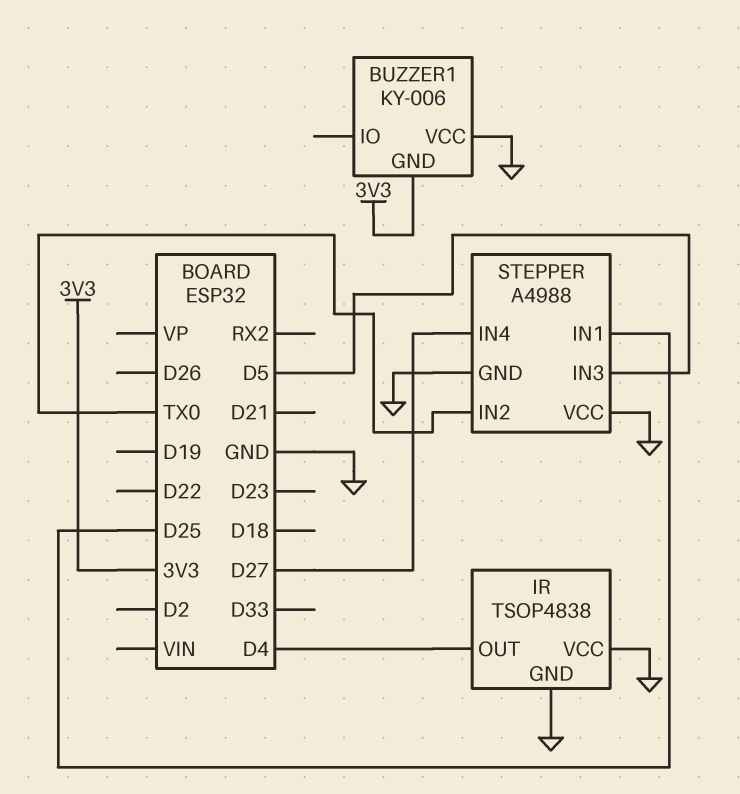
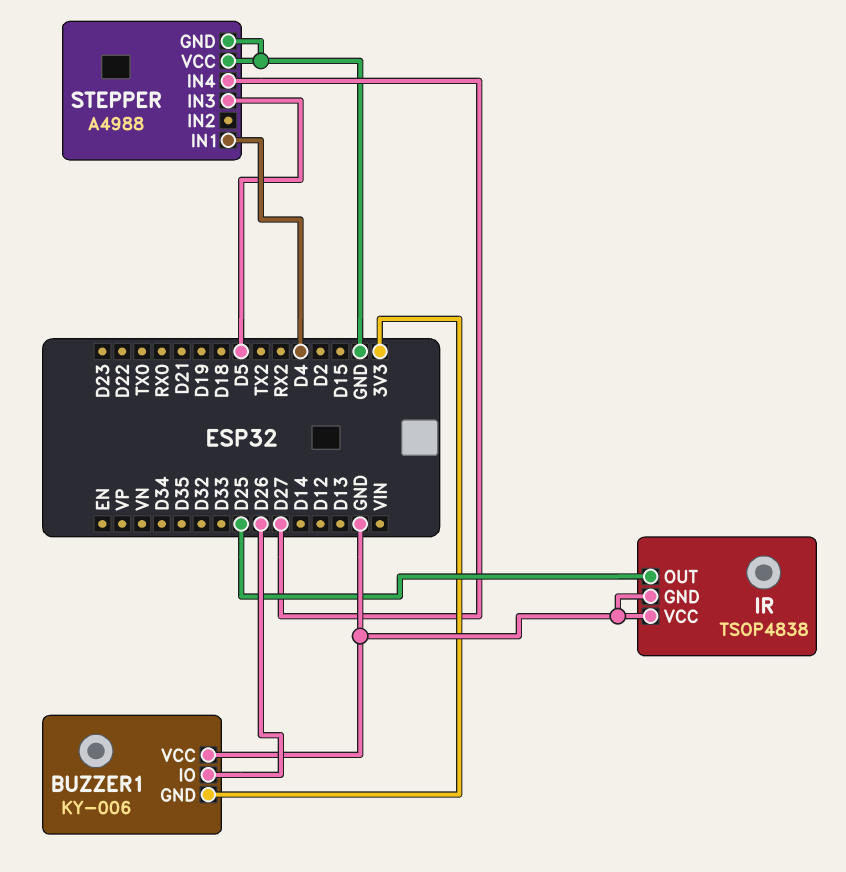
BUZZER1 pin IO: none -> D26
IR pin OUT: D4 -> D25
STEPPER pin IN1: D25 -> D4
STEPPER pin IN2: TX0 -> none

